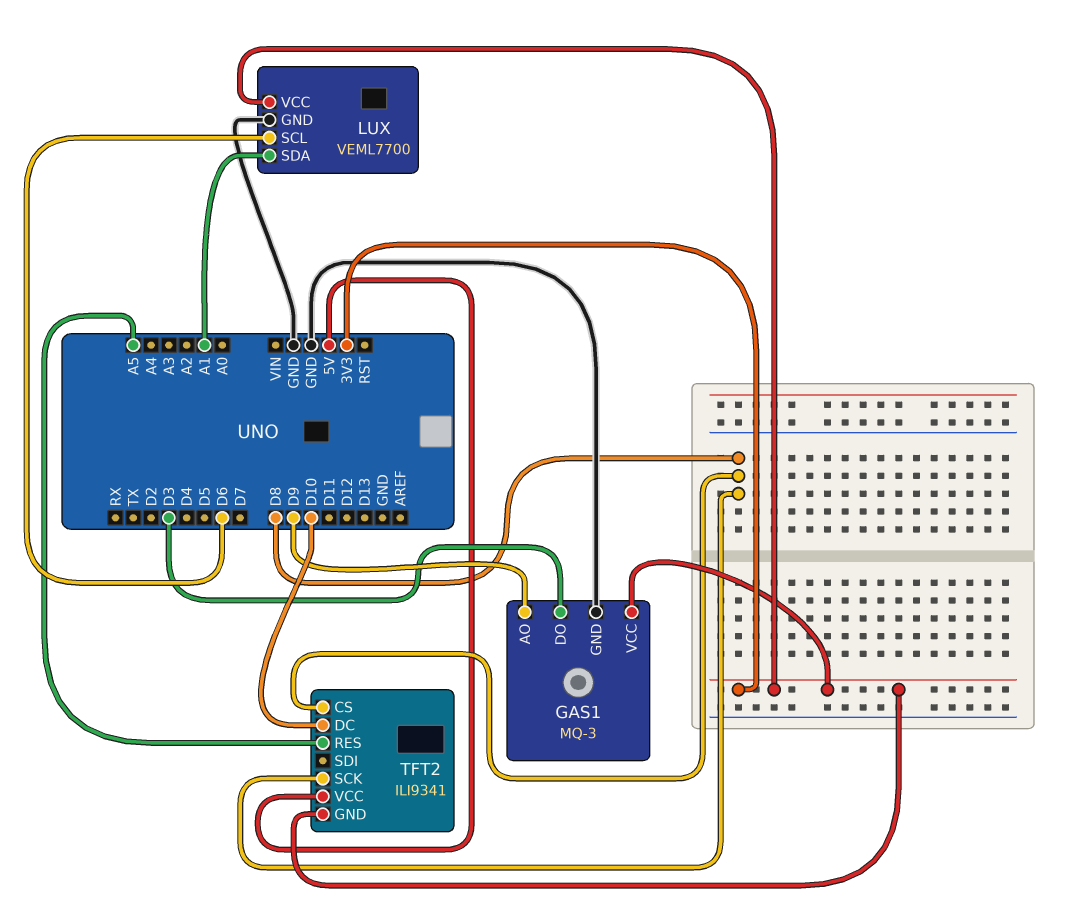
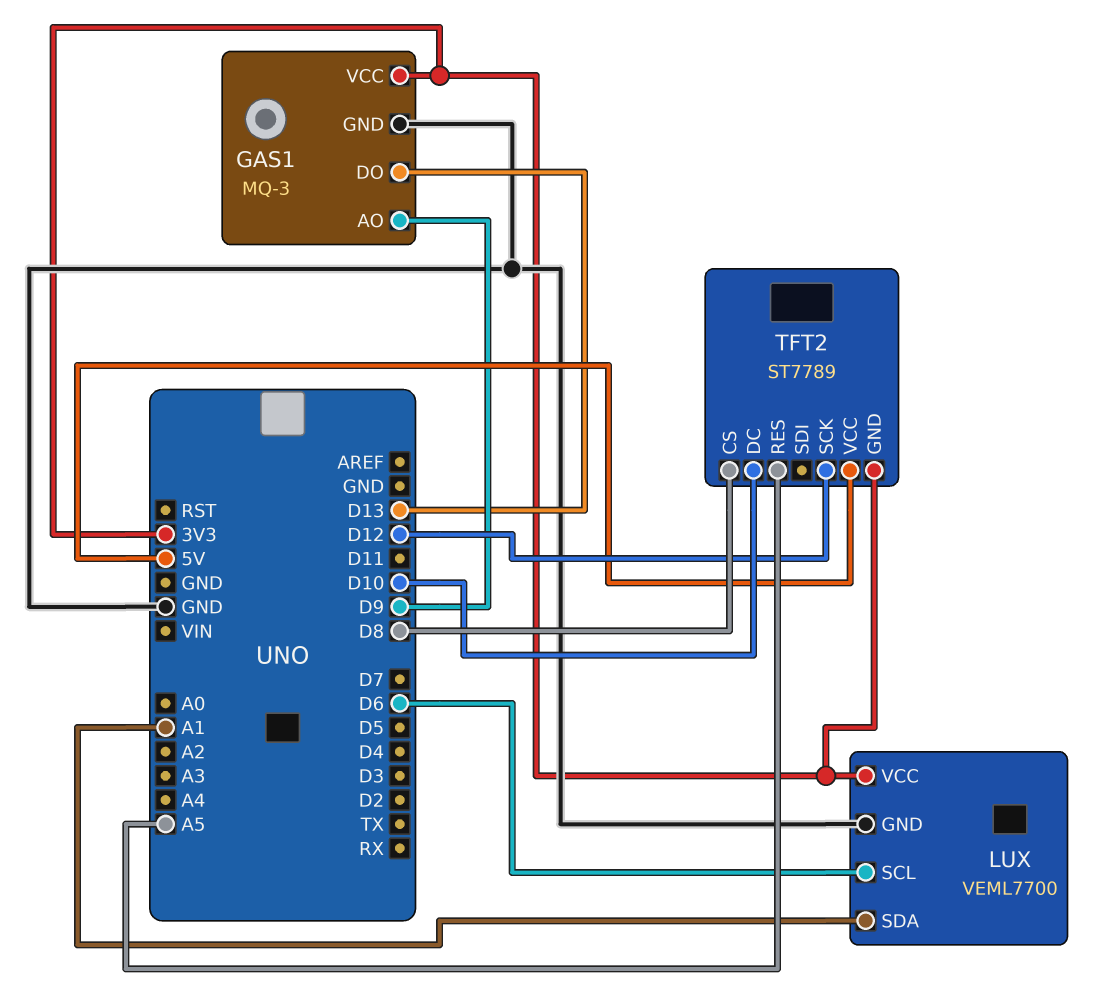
GAS1 pin DO: D3 -> D13
TFT2: ILI9341 -> ST7789
TFT2 pin SCK: D8 -> D12

